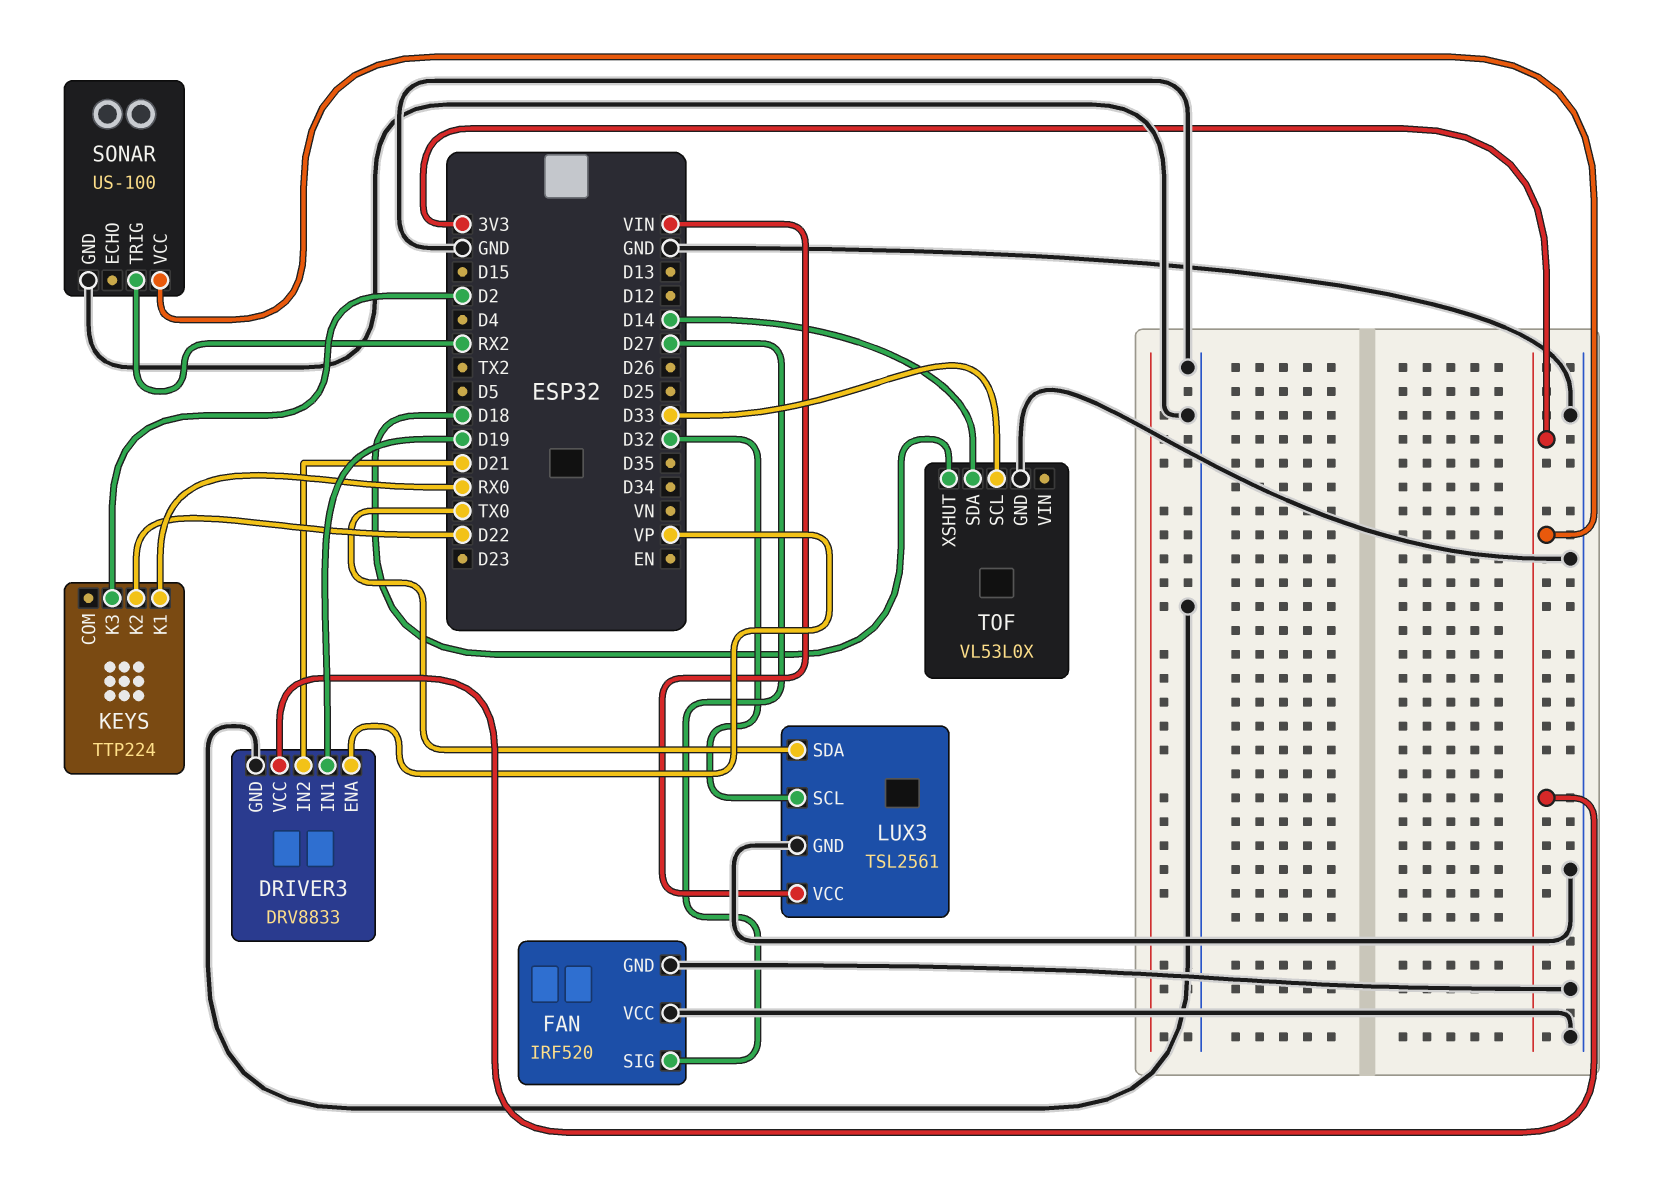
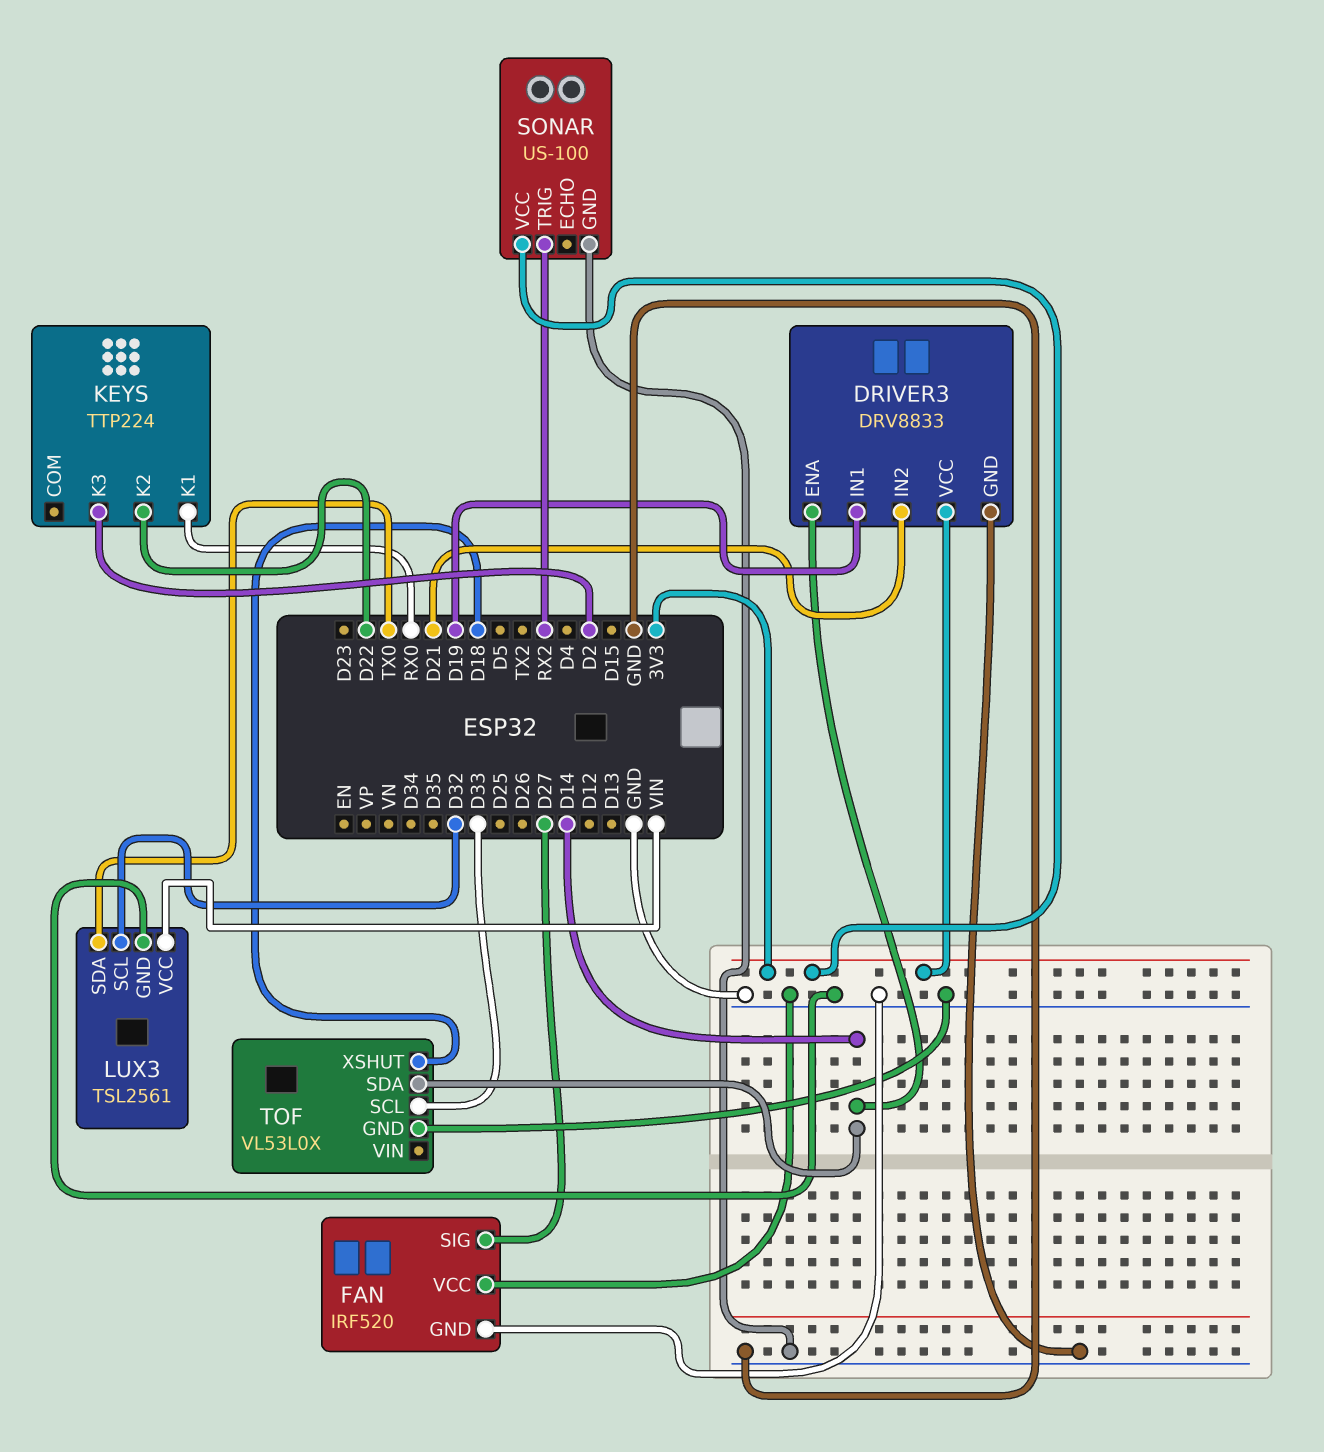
DRIVER3 pin ENA: VP -> D14

